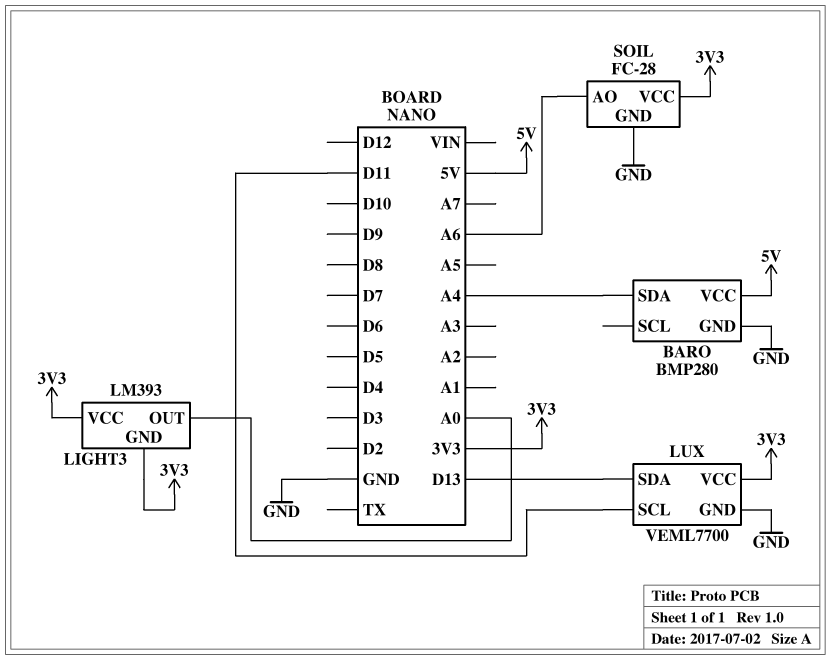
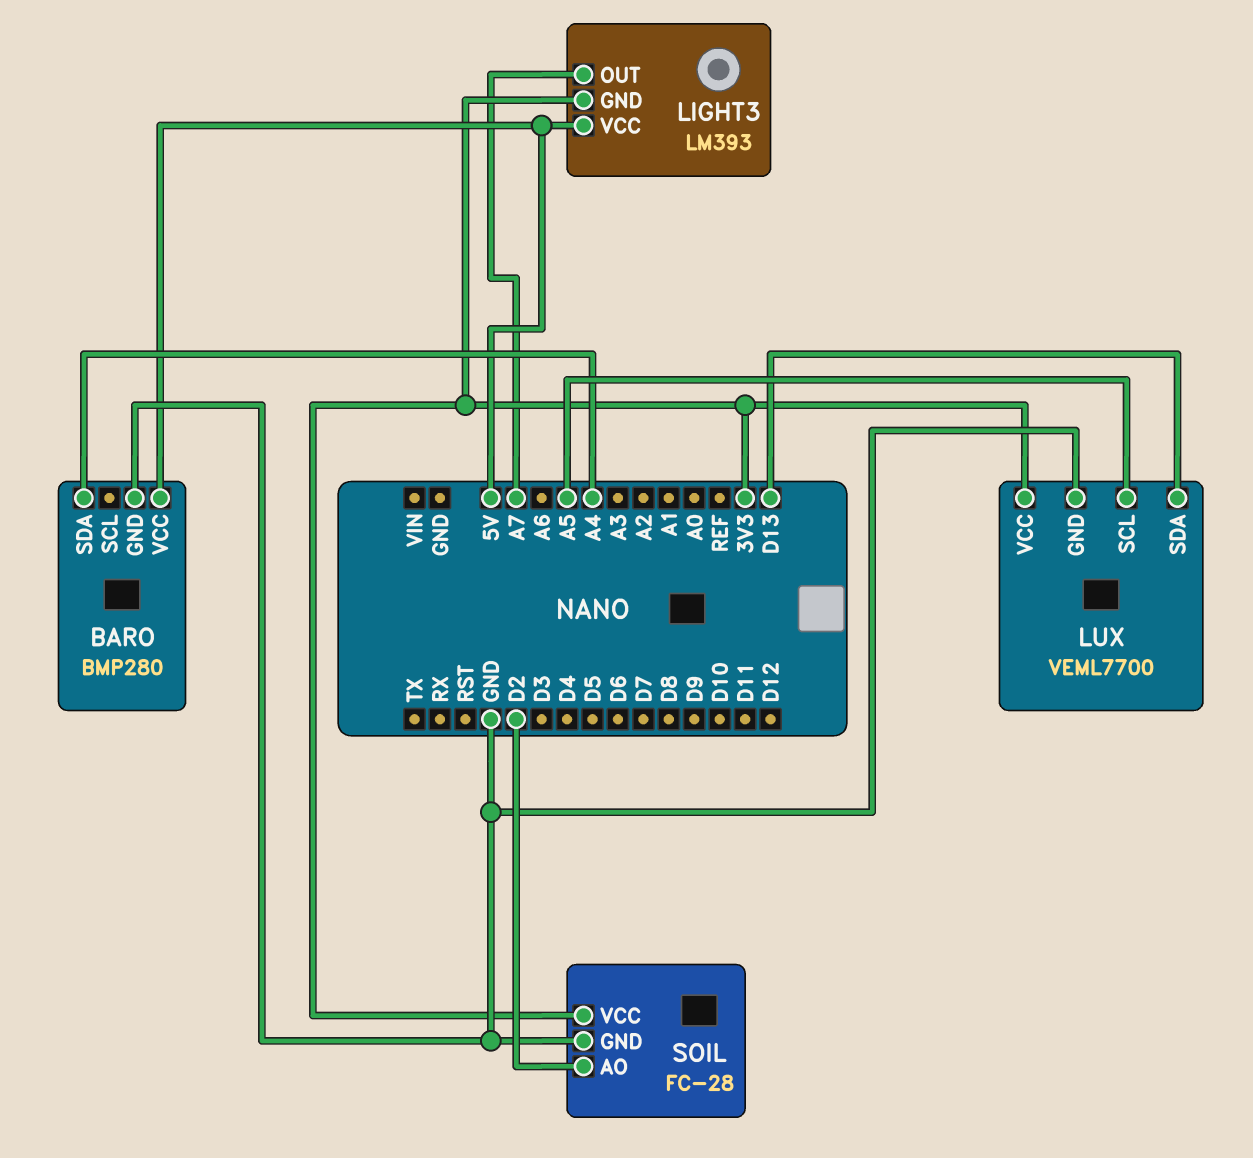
LIGHT3 pin OUT: A0 -> A7
LIGHT3 pin VCC: 3V3 -> 5V
LUX pin SCL: D11 -> A5
SOIL pin AO: A6 -> D2

